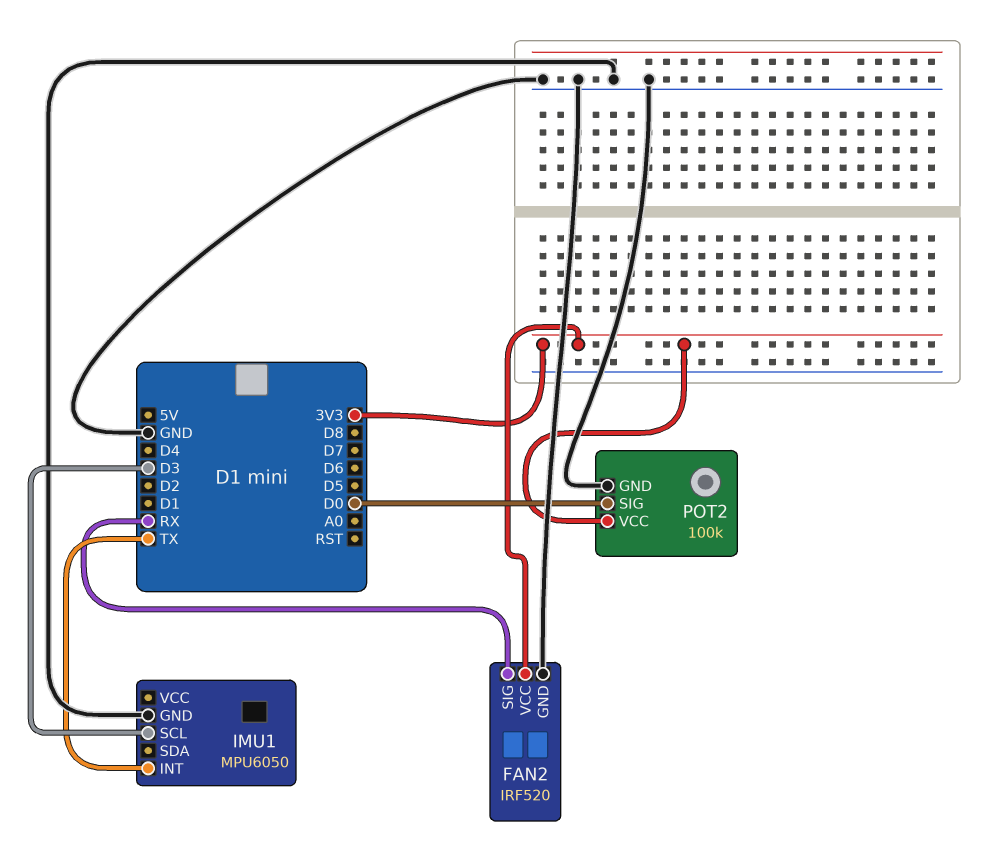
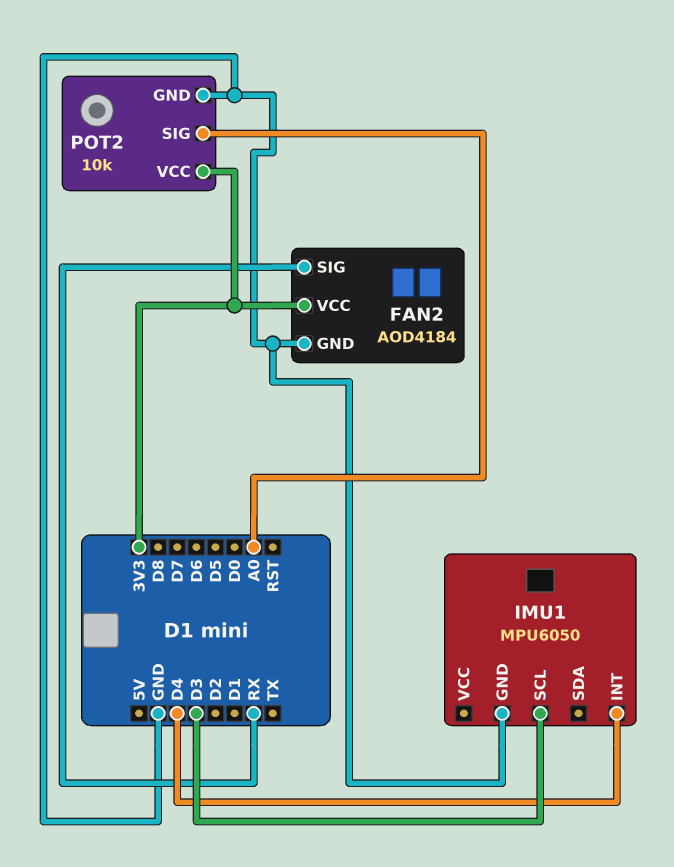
FAN2: IRF520 -> AOD4184
IMU1 pin INT: TX -> D4
POT2: 100k -> 10k
POT2 pin SIG: D0 -> A0

